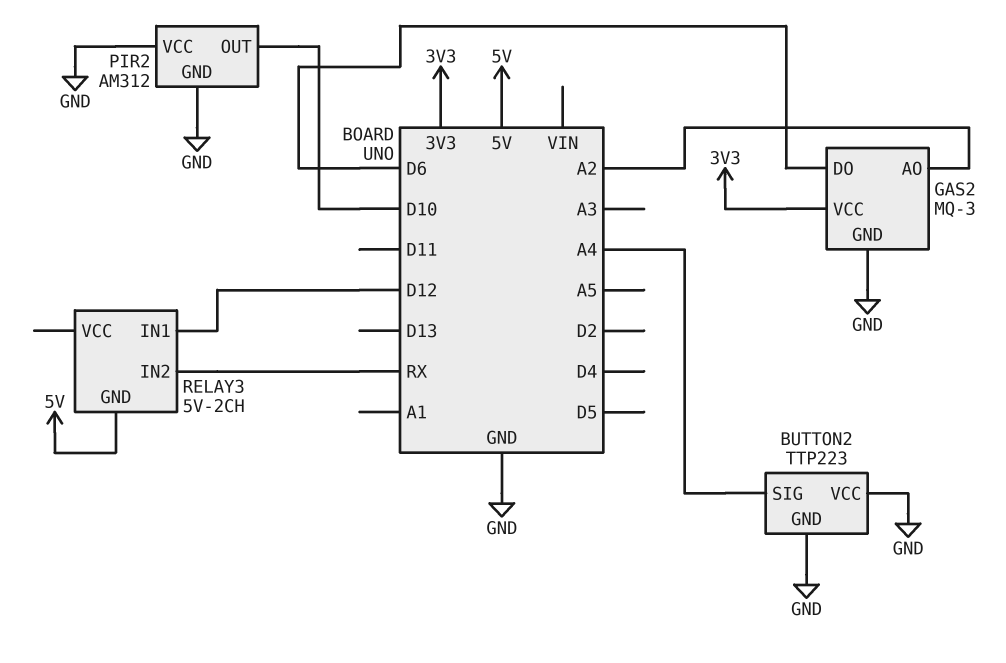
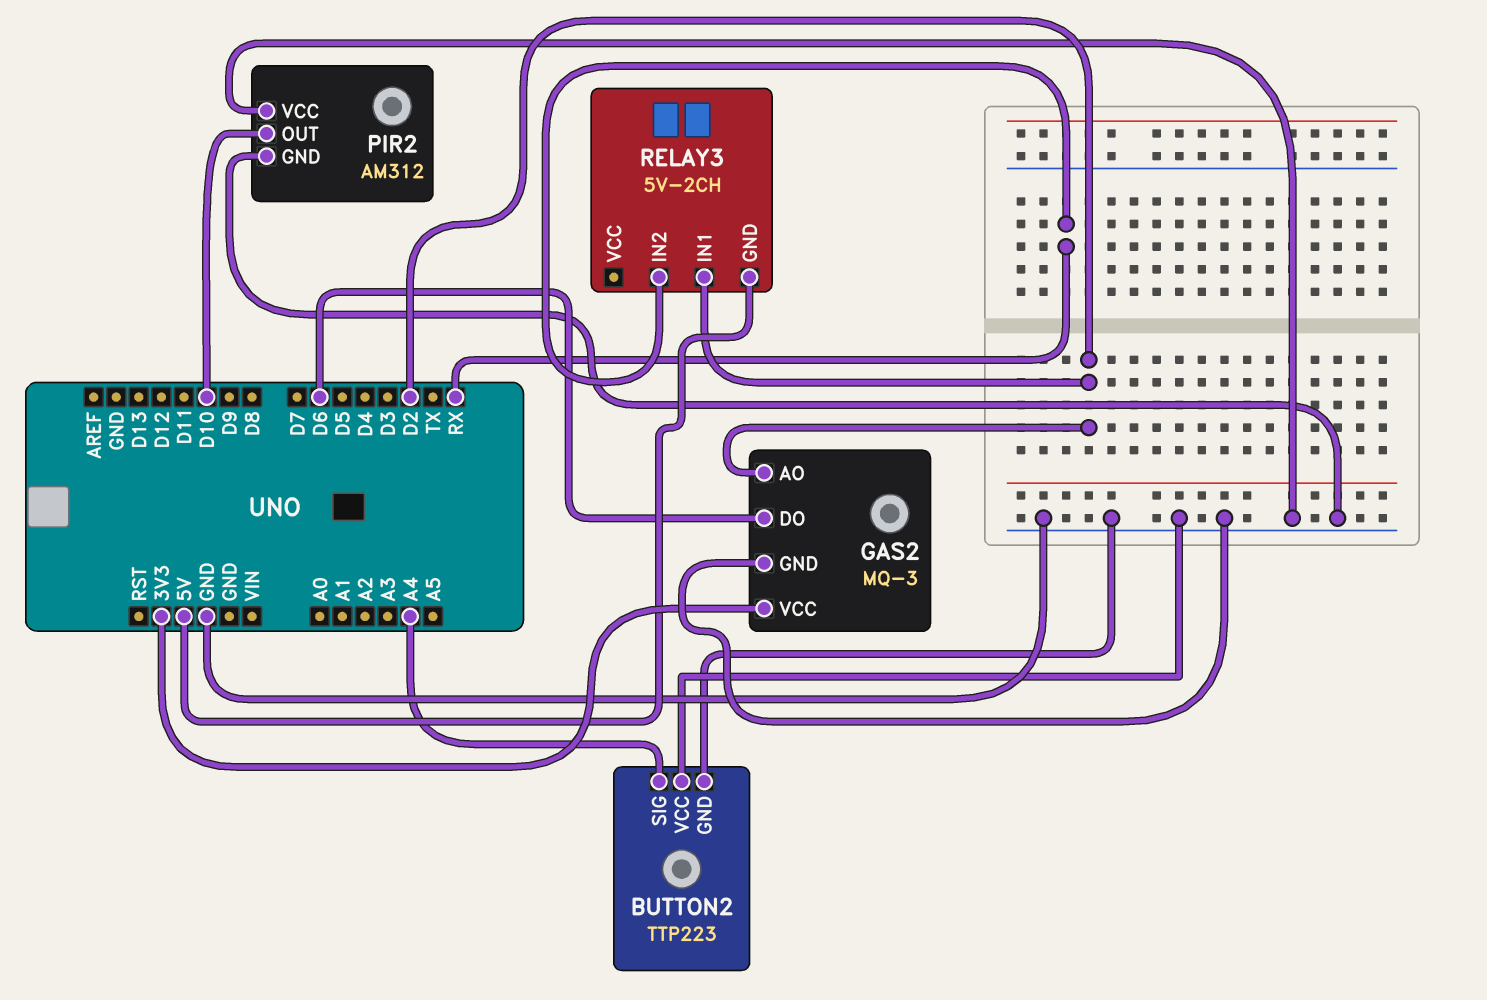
GAS2 pin AO: A2 -> D2
RELAY3 pin IN1: D12 -> D2

